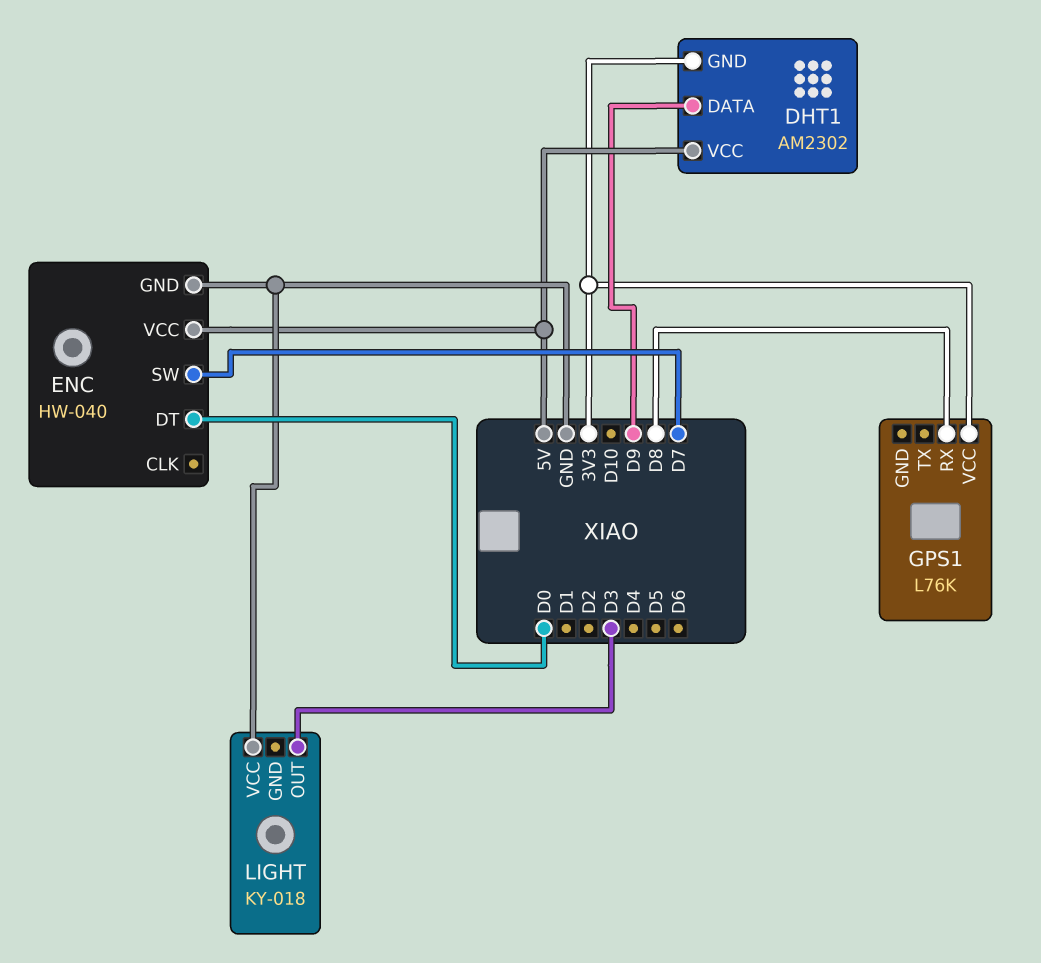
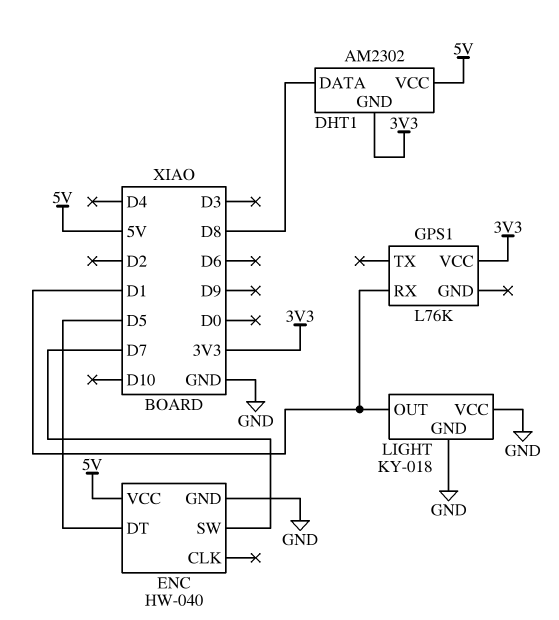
DHT1 pin DATA: D9 -> D8
ENC pin DT: D0 -> D5
GPS1 pin RX: D8 -> D1
LIGHT pin GND: none -> GND
LIGHT pin OUT: D3 -> D1

